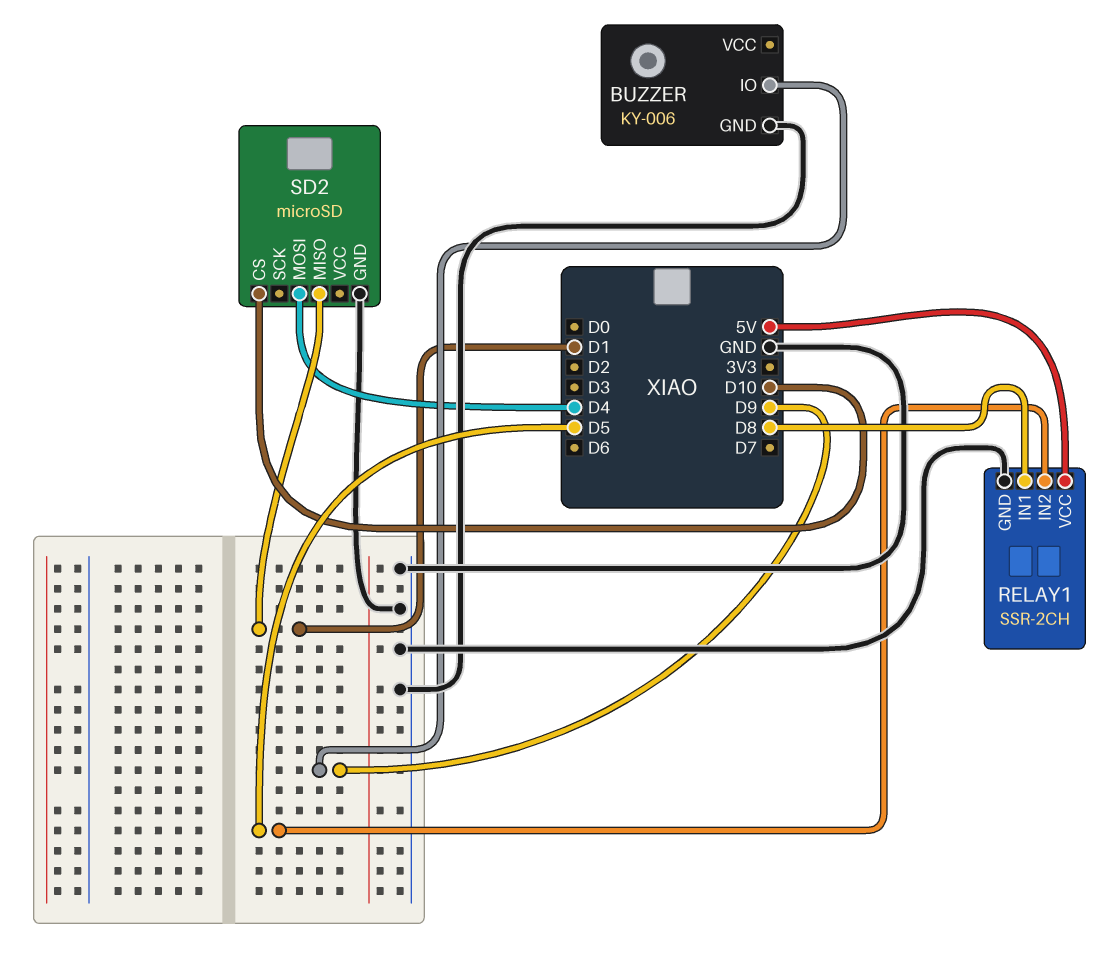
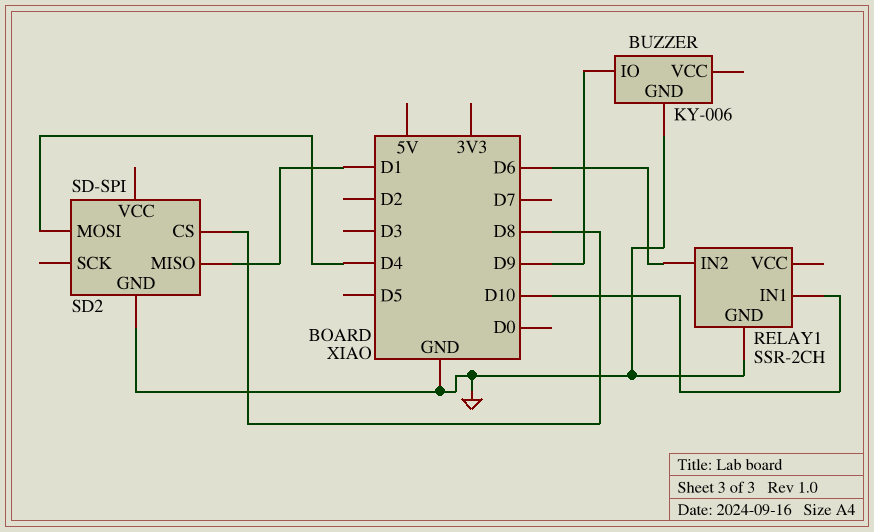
RELAY1 pin IN1: D8 -> D10
RELAY1 pin IN2: D5 -> D6
RELAY1 pin VCC: 5V -> none
SD2: microSD -> SD-SPI
SD2 pin CS: D10 -> D8

